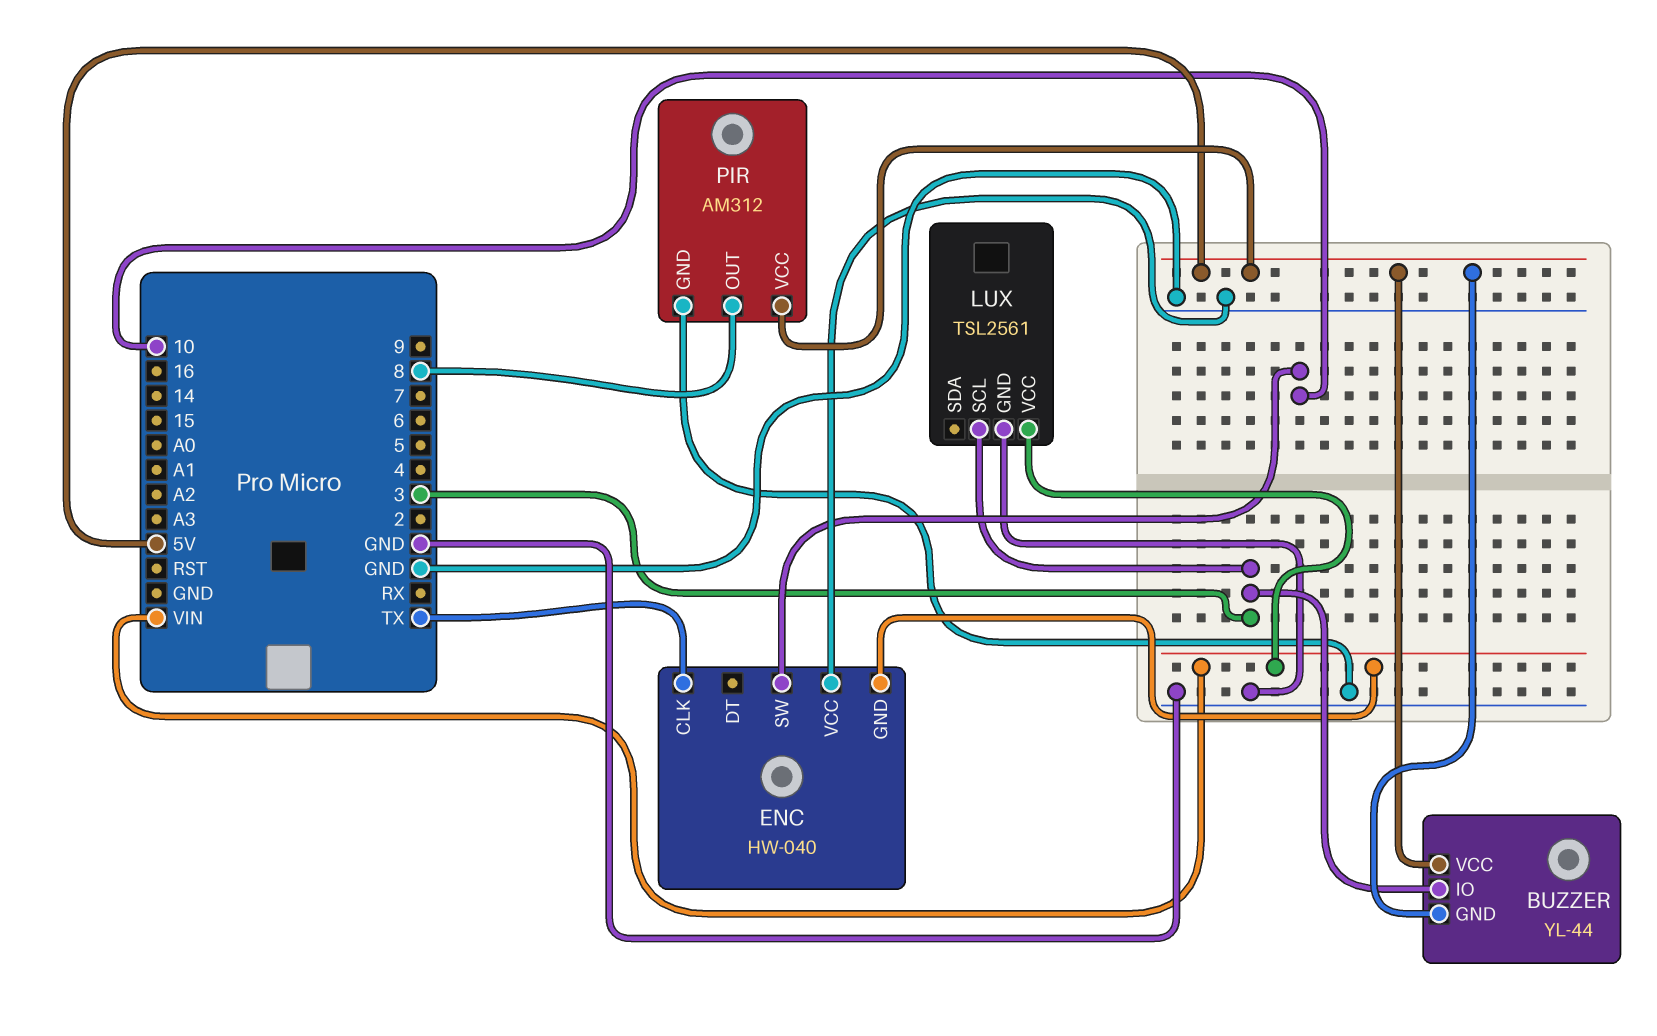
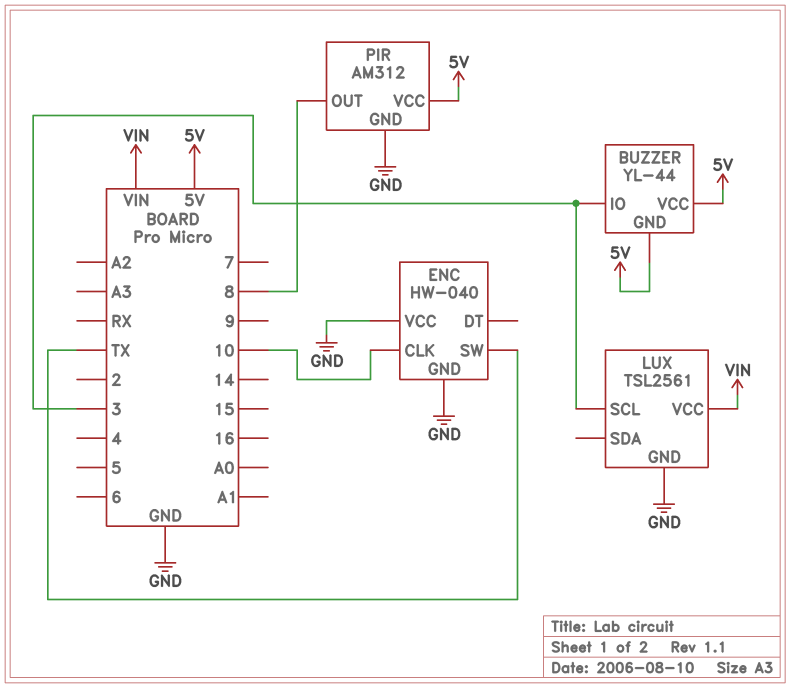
ENC pin CLK: TX -> 10
ENC pin GND: VIN -> GND
ENC pin SW: 10 -> TX

